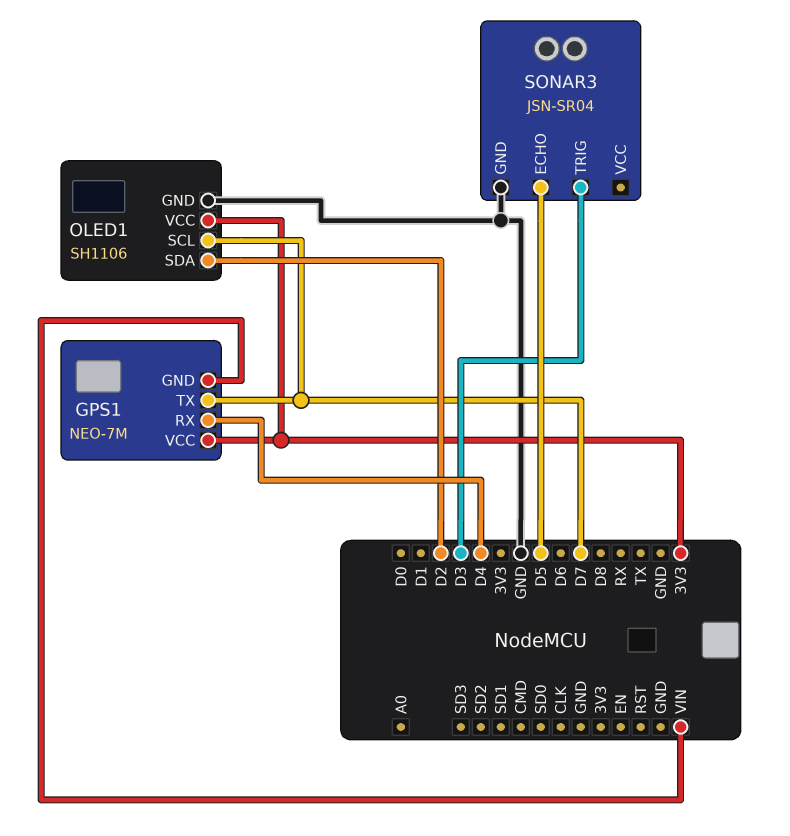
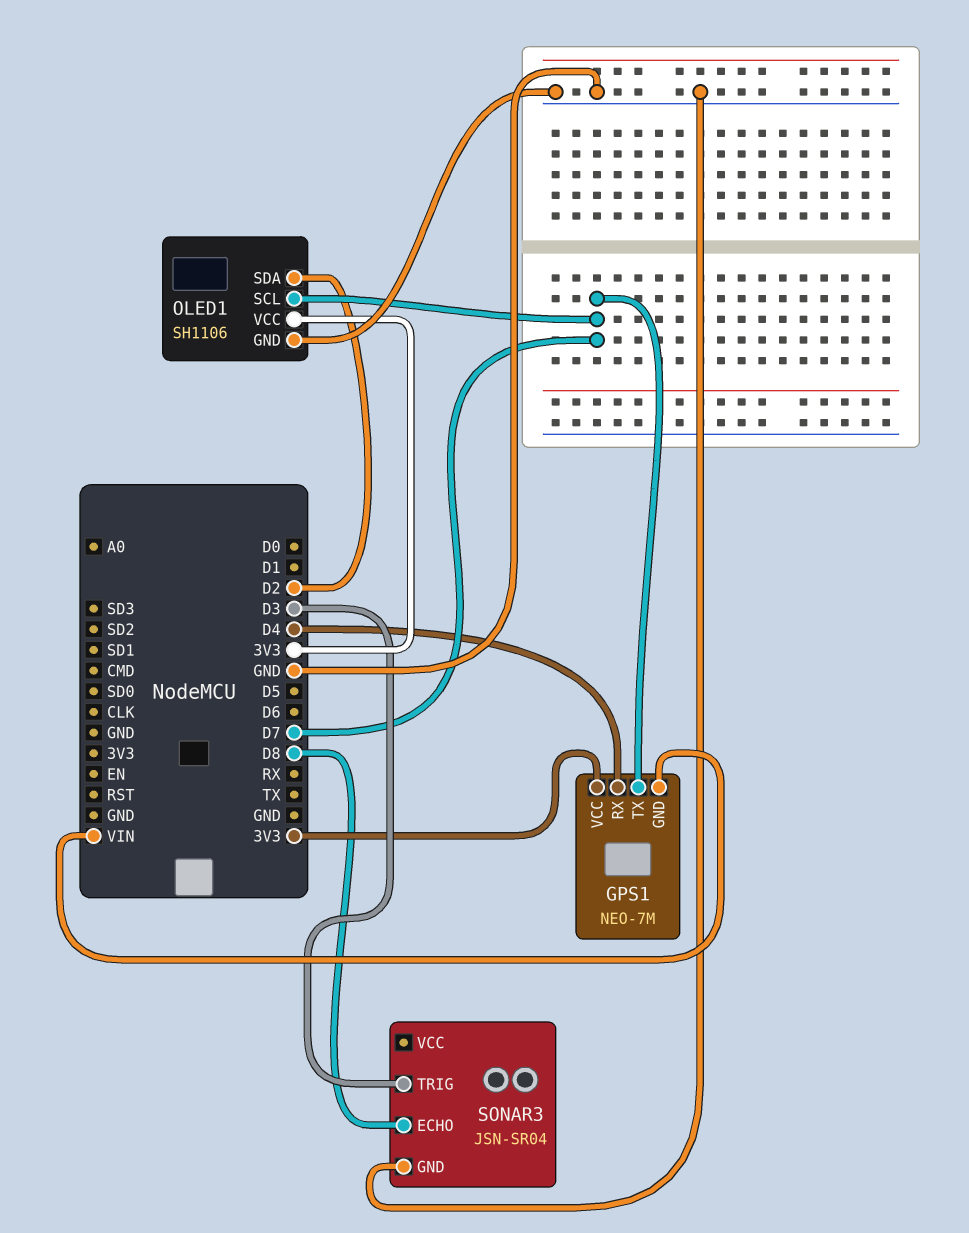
SONAR3 pin ECHO: D5 -> D8

